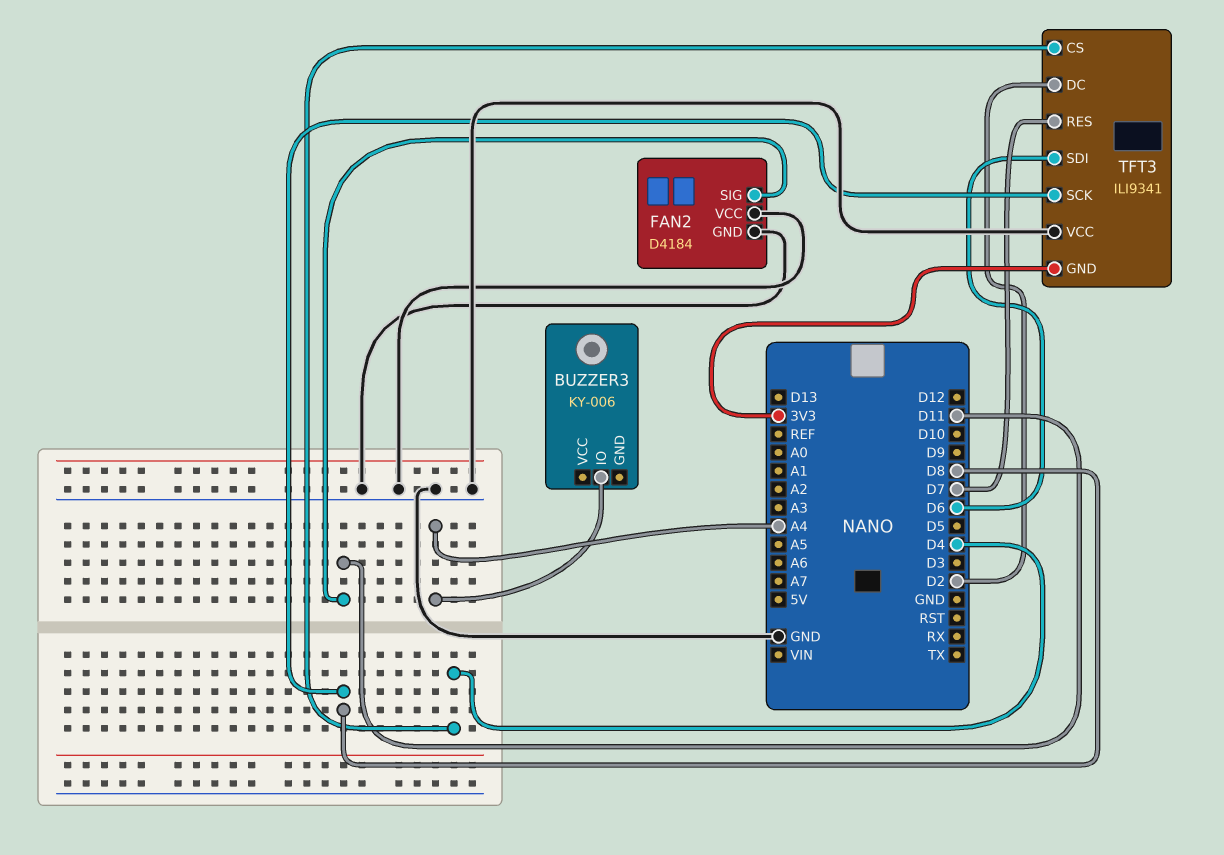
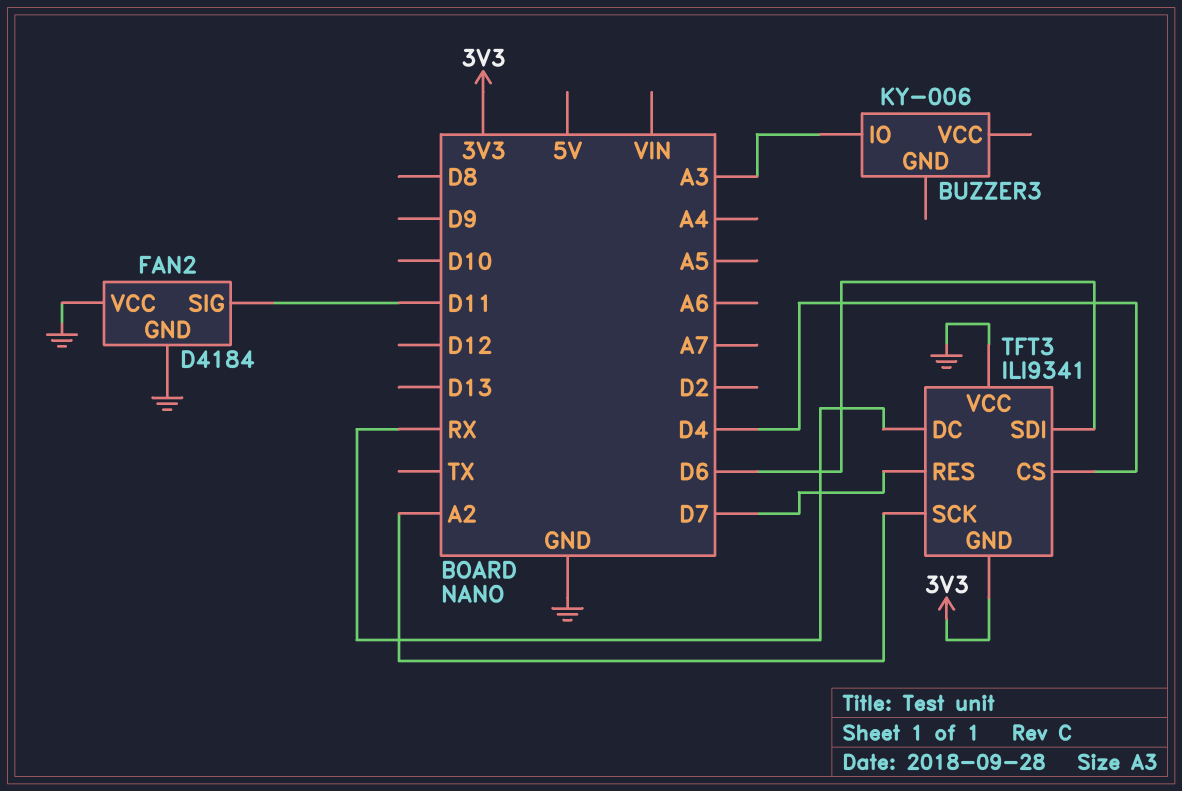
BUZZER3 pin IO: A4 -> A3
TFT3 pin DC: D2 -> RX
TFT3 pin SCK: D8 -> A2

